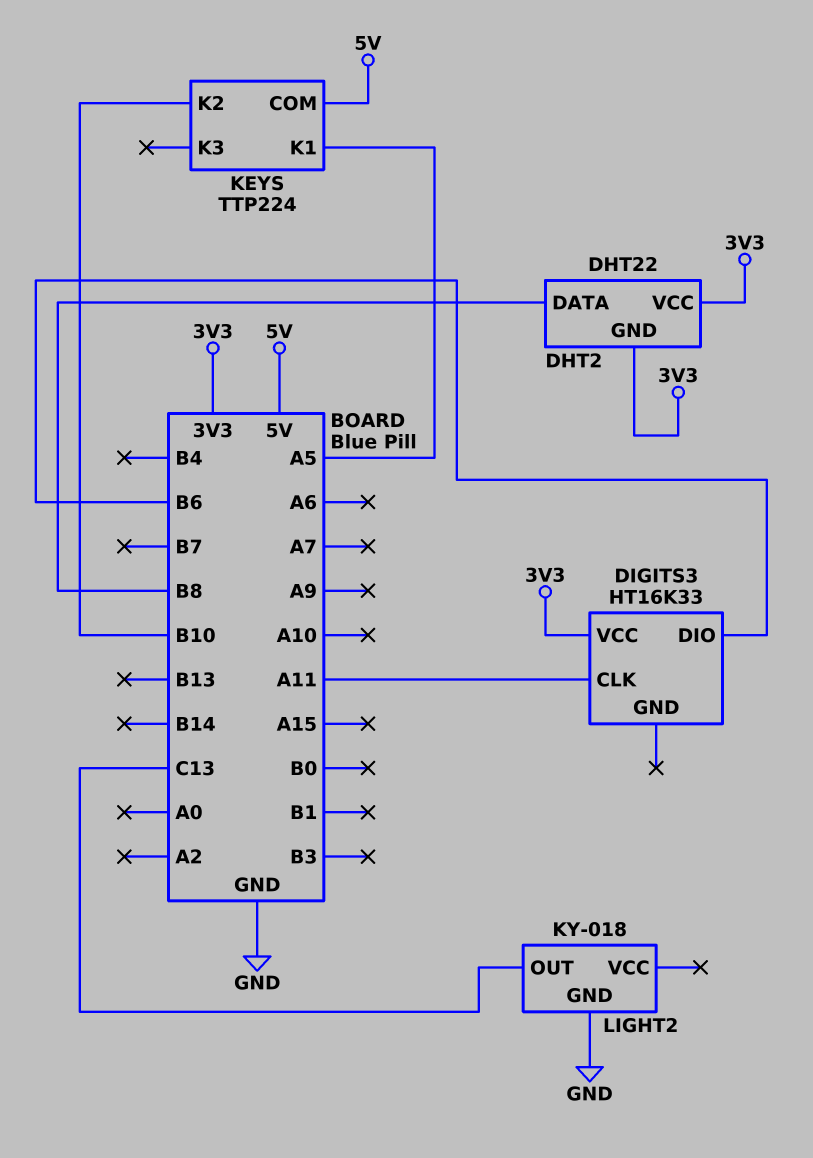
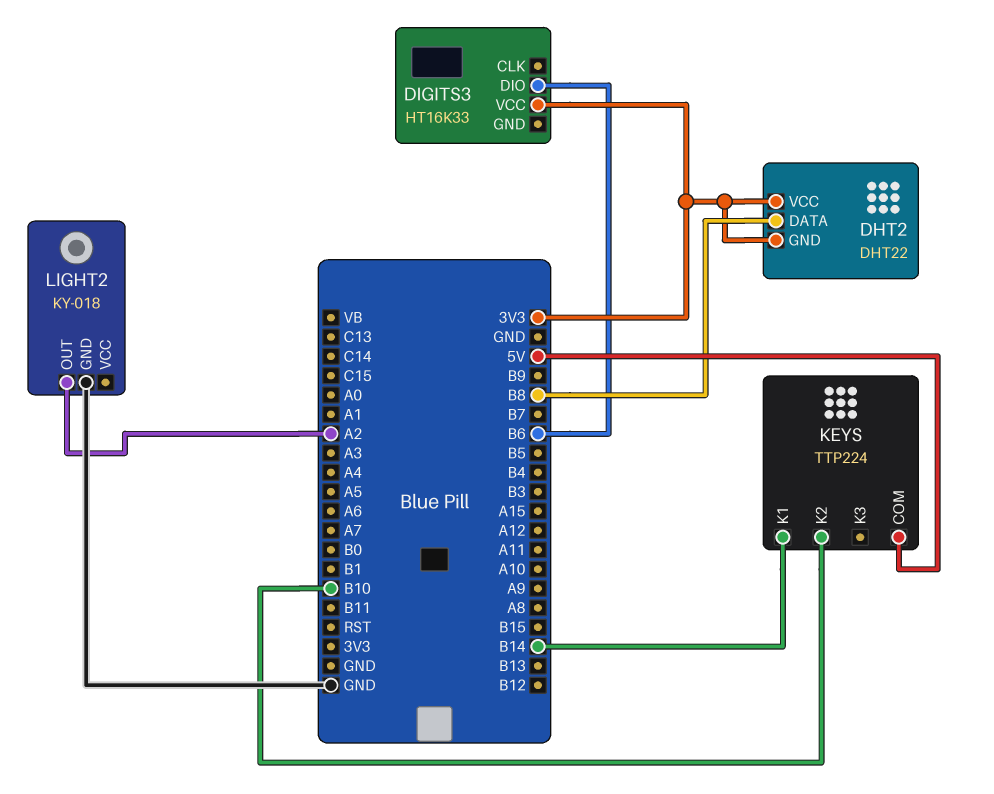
DIGITS3 pin CLK: A11 -> none
KEYS pin K1: A5 -> B14
LIGHT2 pin OUT: C13 -> A2

